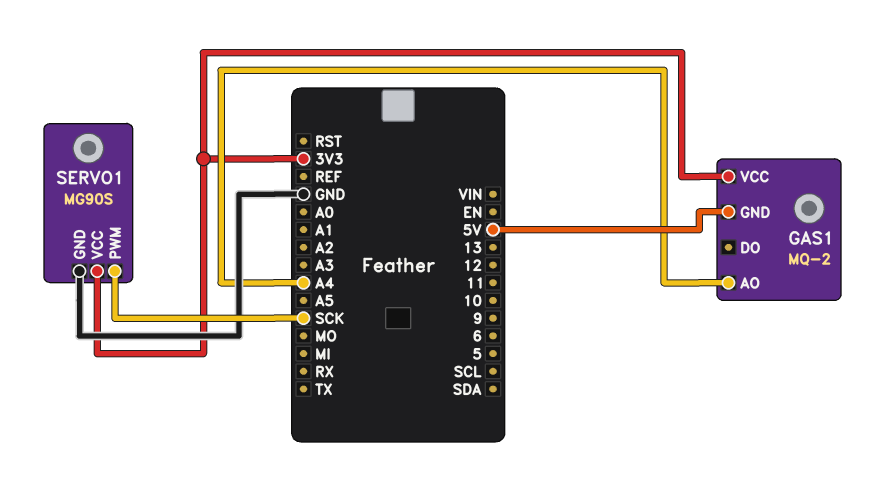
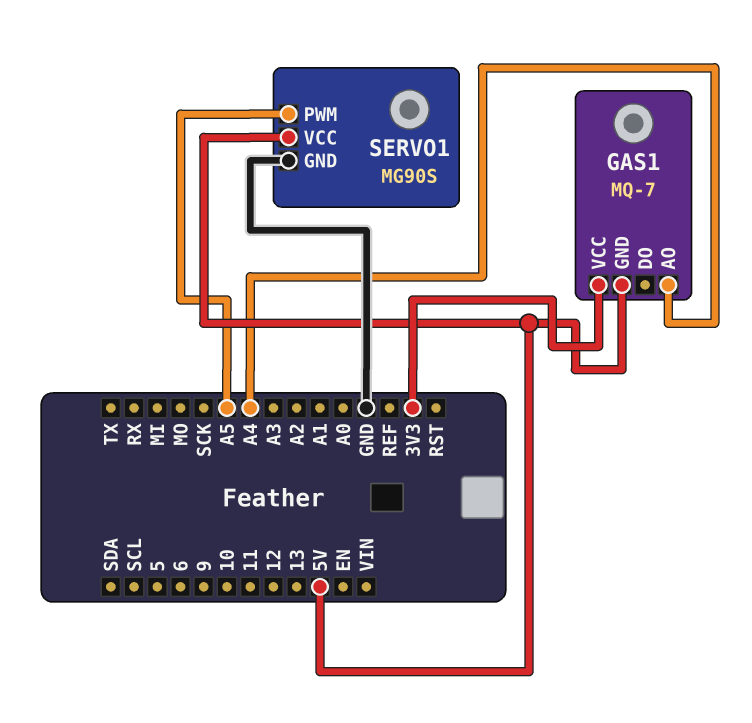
GAS1: MQ-2 -> MQ-7
SERVO1 pin PWM: SCK -> A5
SERVO1 pin VCC: 3V3 -> 5V

